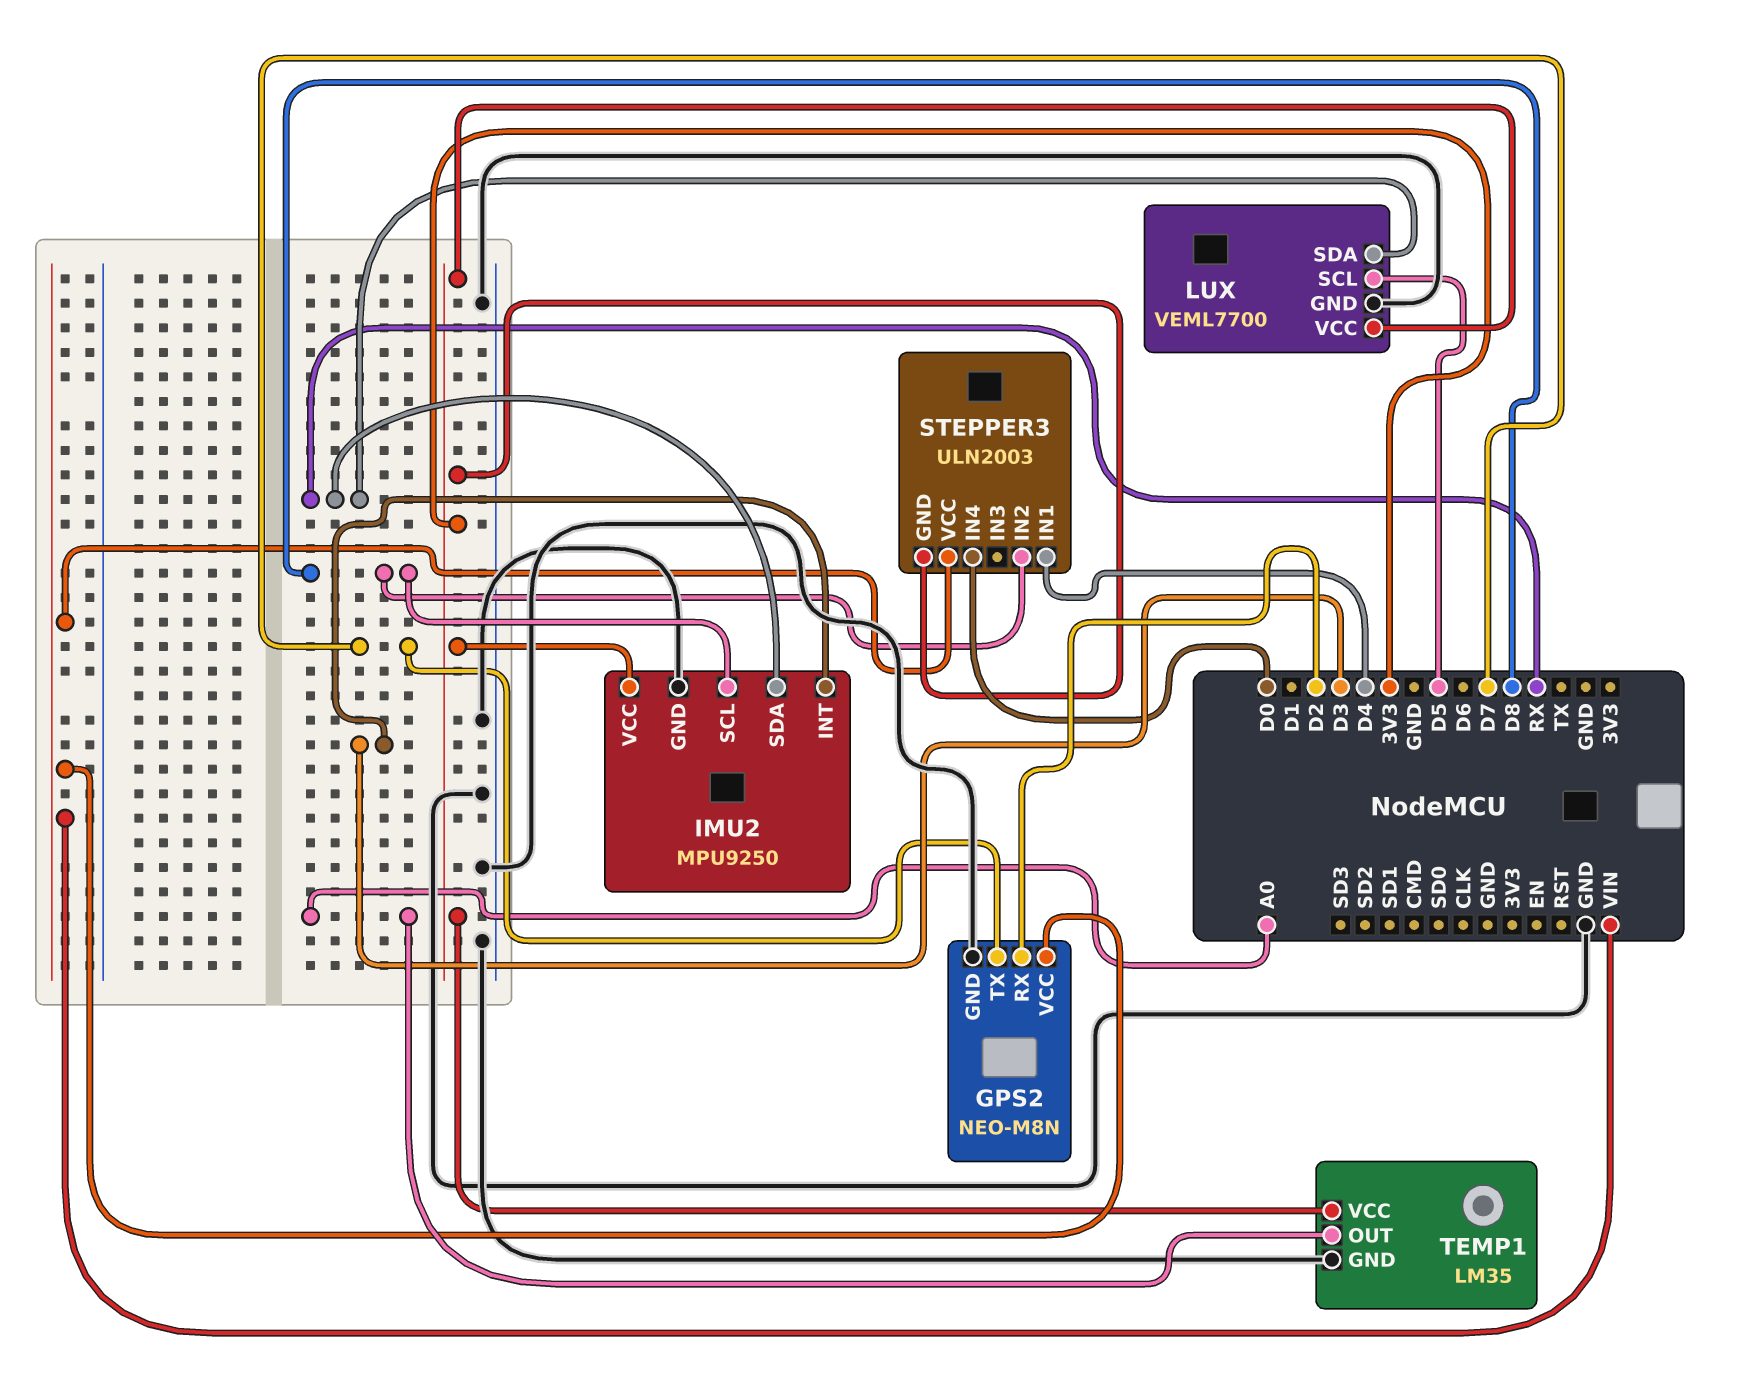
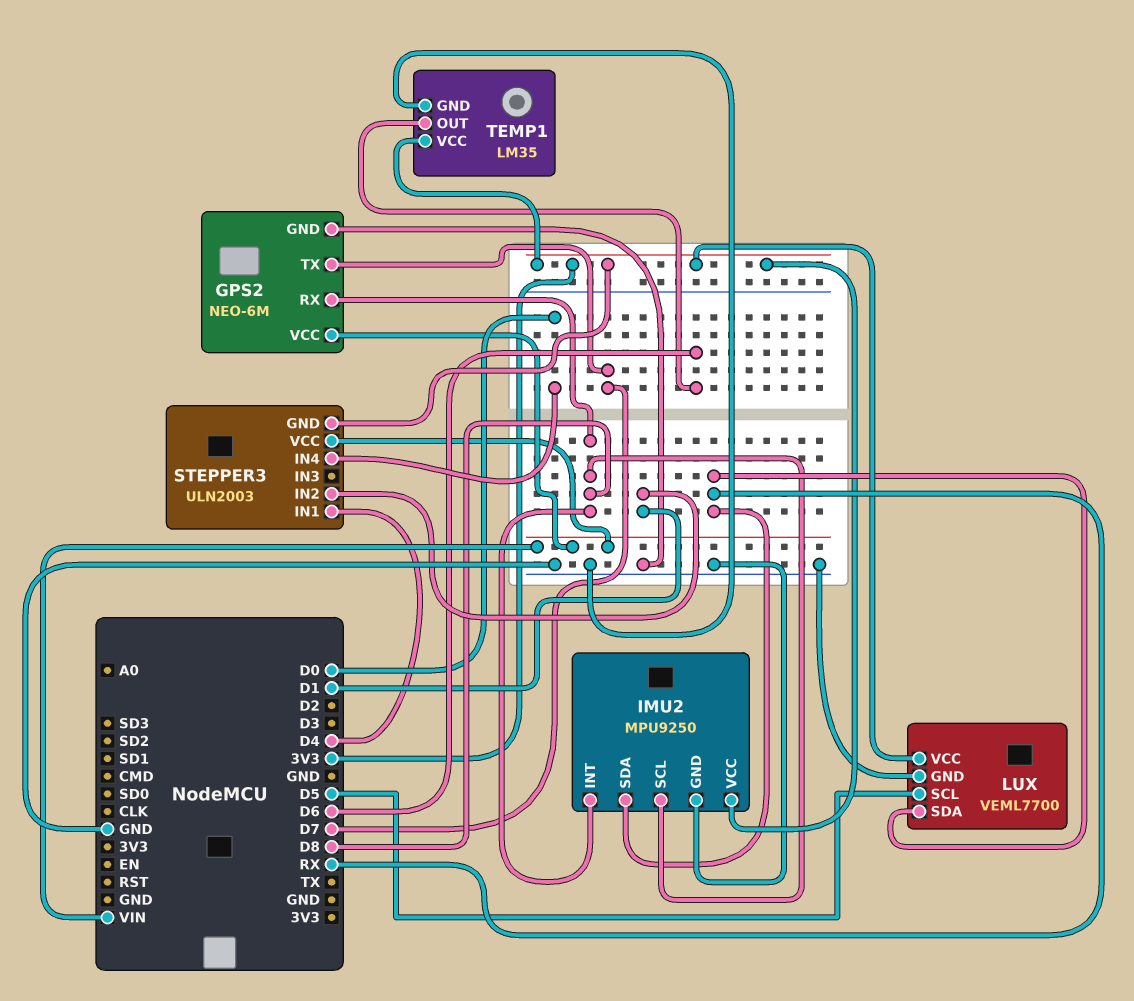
GPS2: NEO-M8N -> NEO-6M
GPS2 pin RX: D2 -> D8
IMU2 pin INT: D3 -> D8
STEPPER3 pin IN2: D8 -> D1
TEMP1 pin OUT: A0 -> D6

